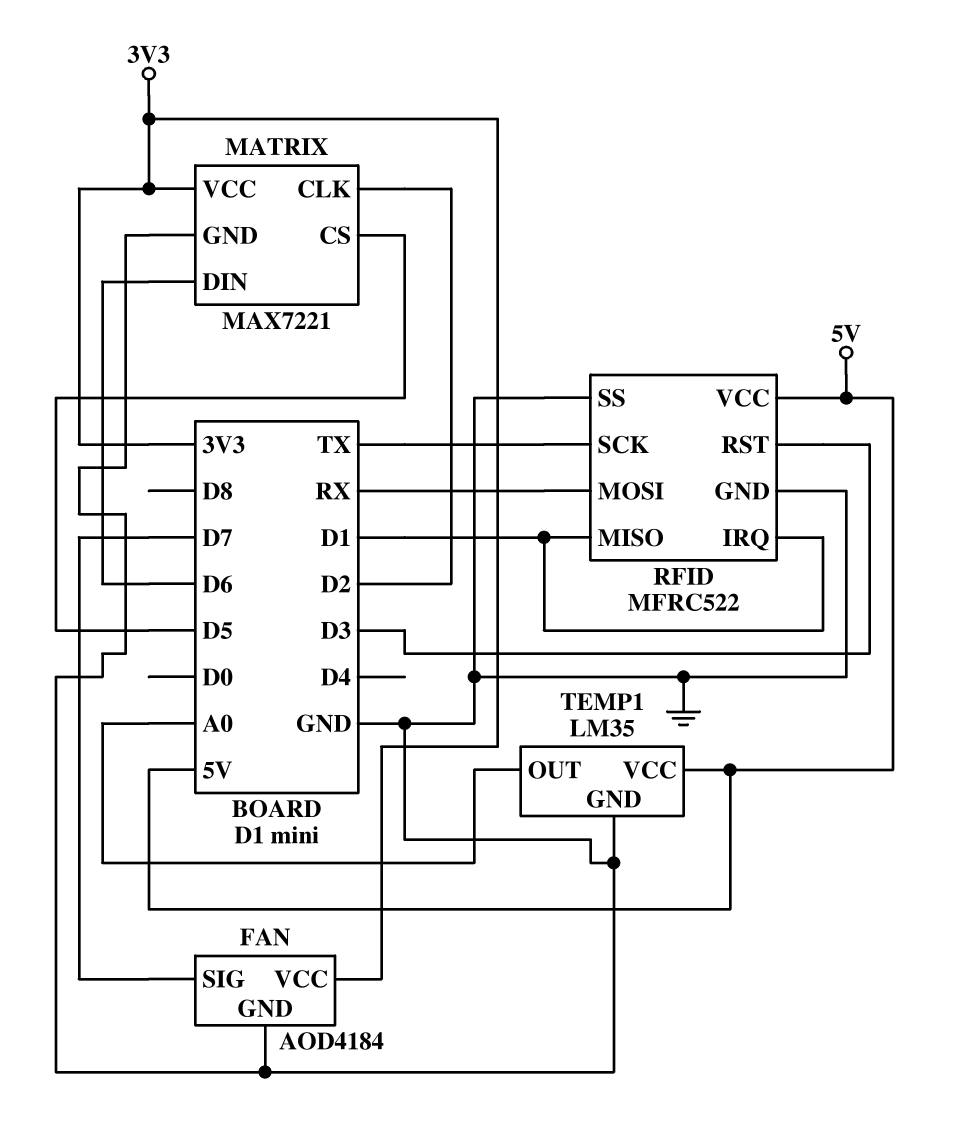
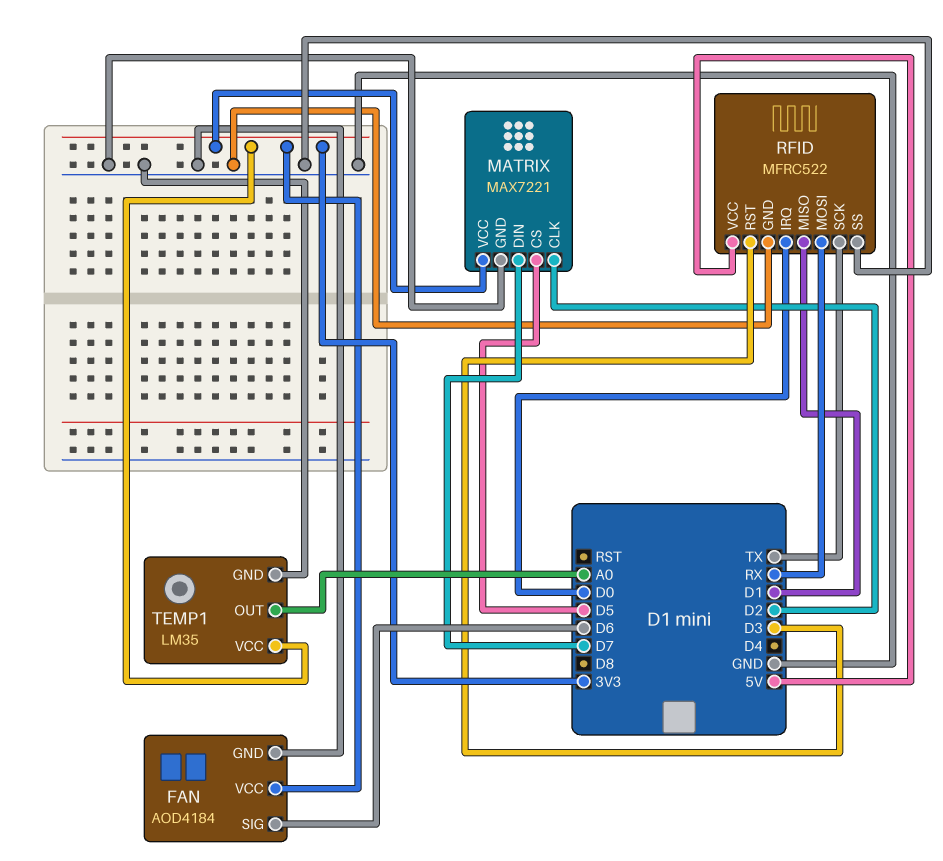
FAN pin SIG: D7 -> D6
MATRIX pin DIN: D6 -> D7
RFID pin IRQ: D1 -> D0
TEMP1 pin VCC: 5V -> 3V3

